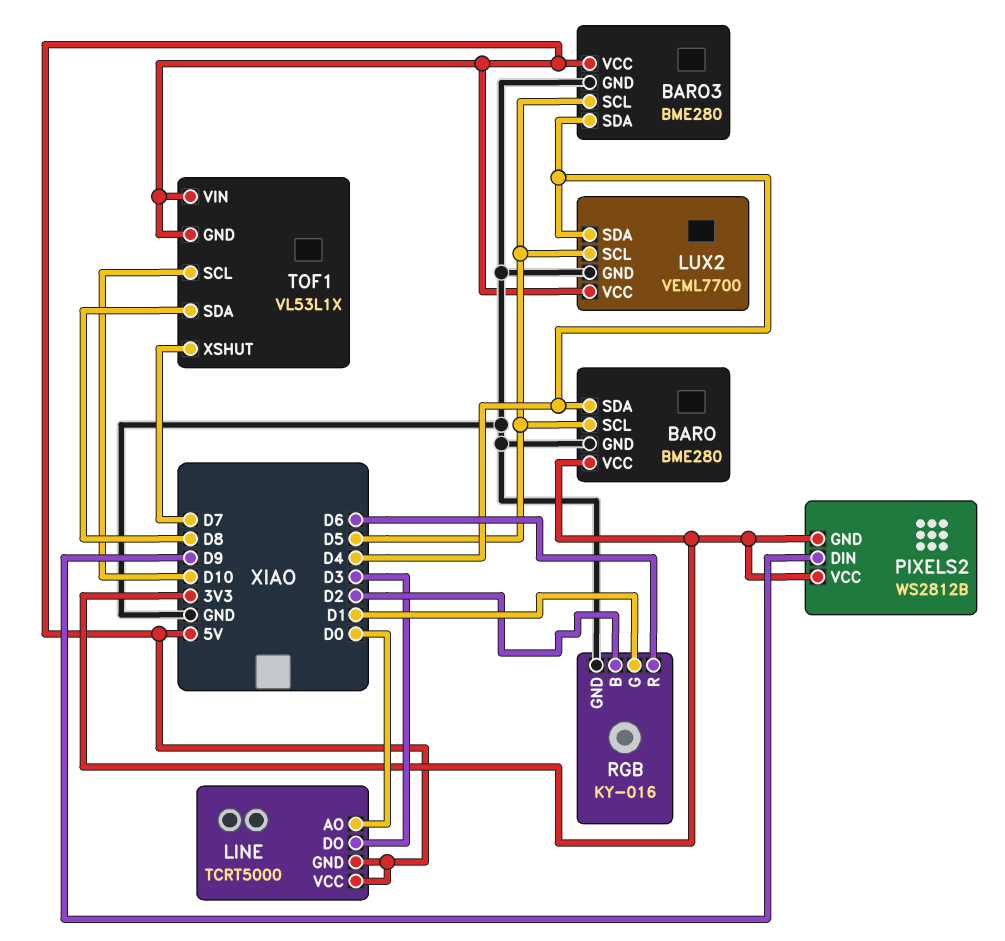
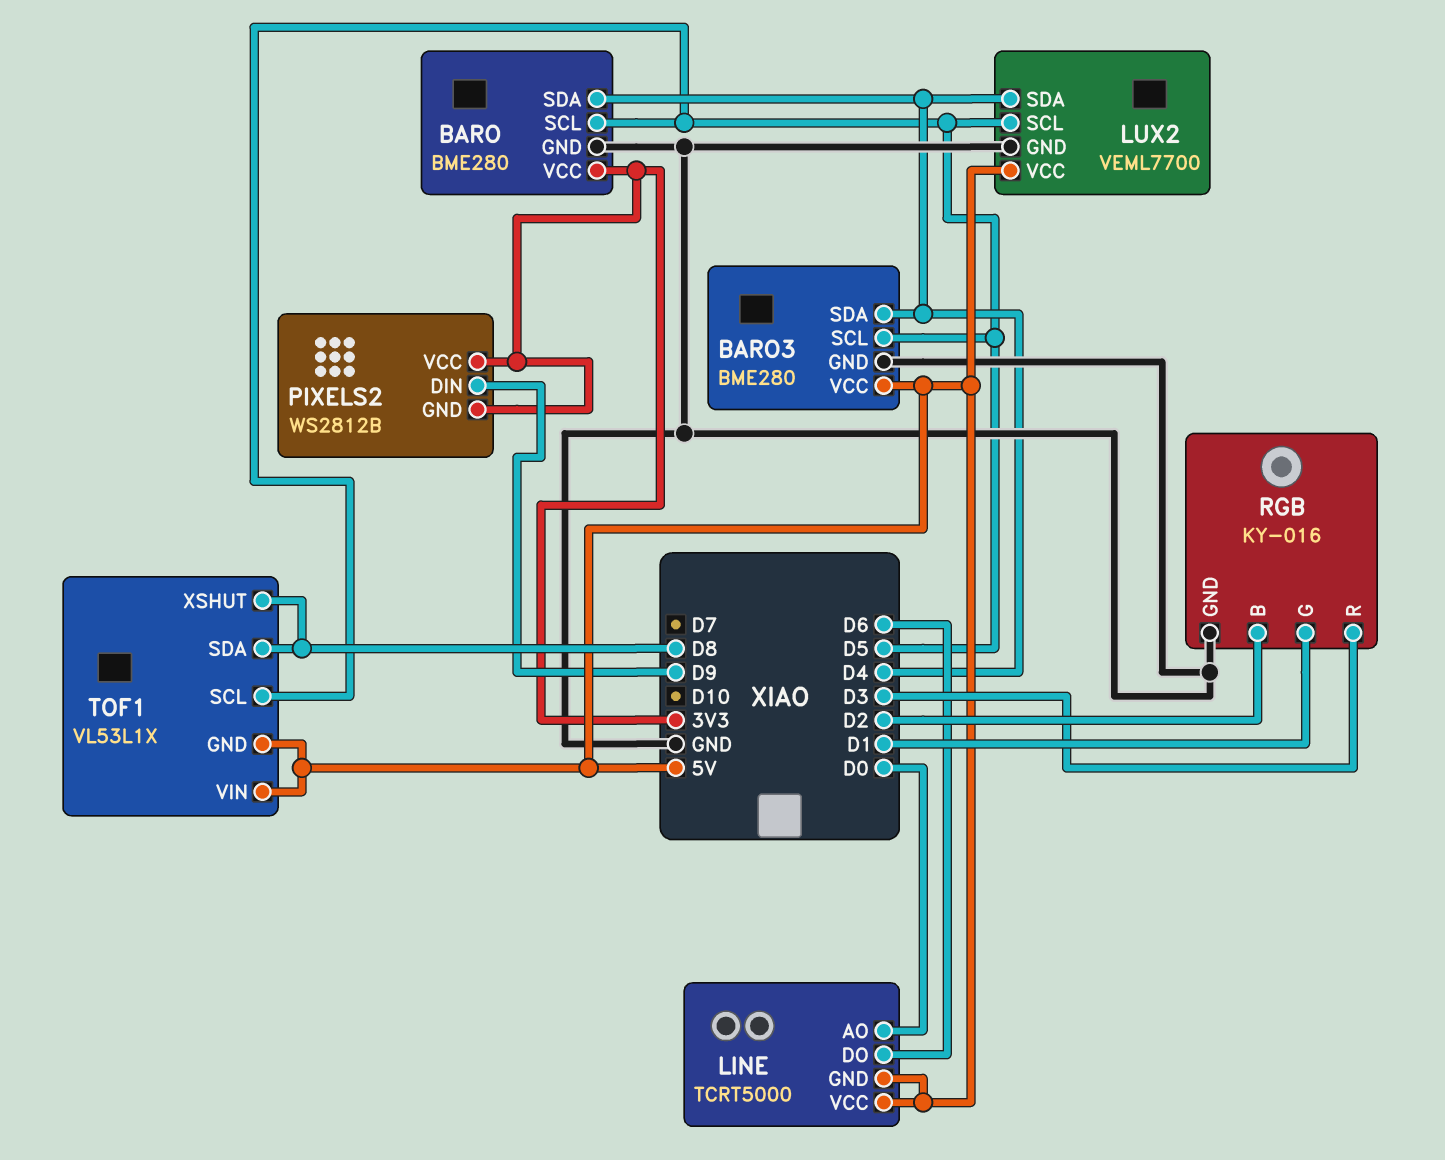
LINE pin DO: D3 -> D6
RGB pin R: D6 -> D3
TOF1 pin SCL: D10 -> D5
TOF1 pin XSHUT: D7 -> D8

